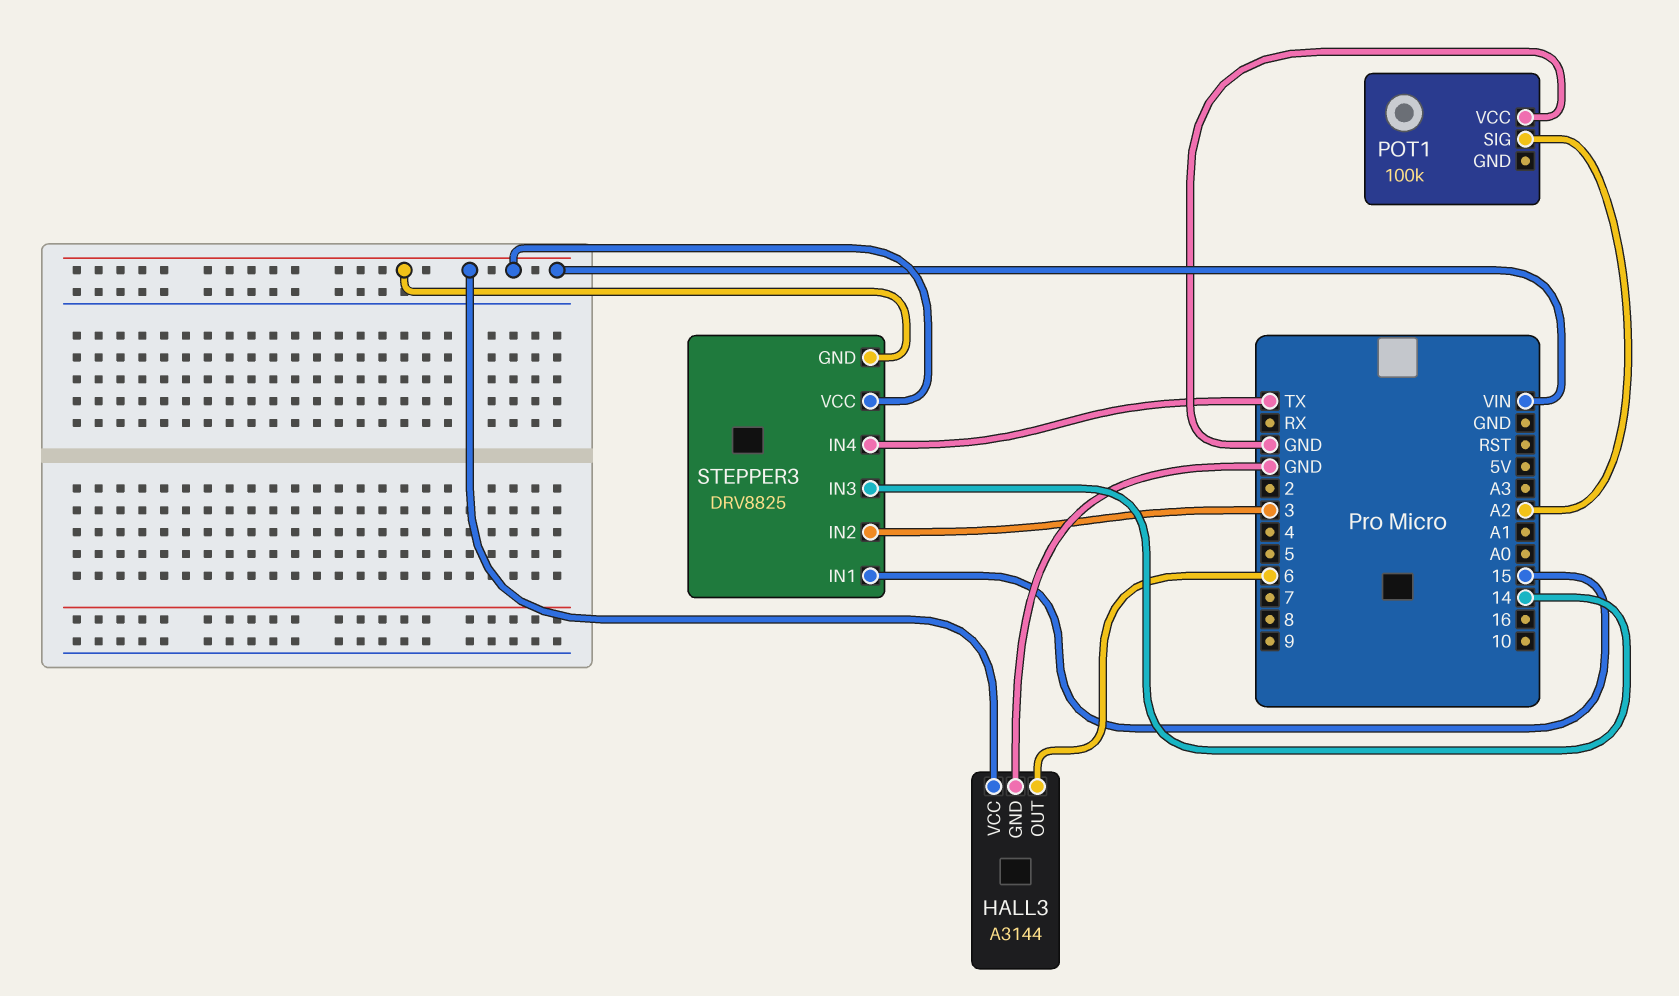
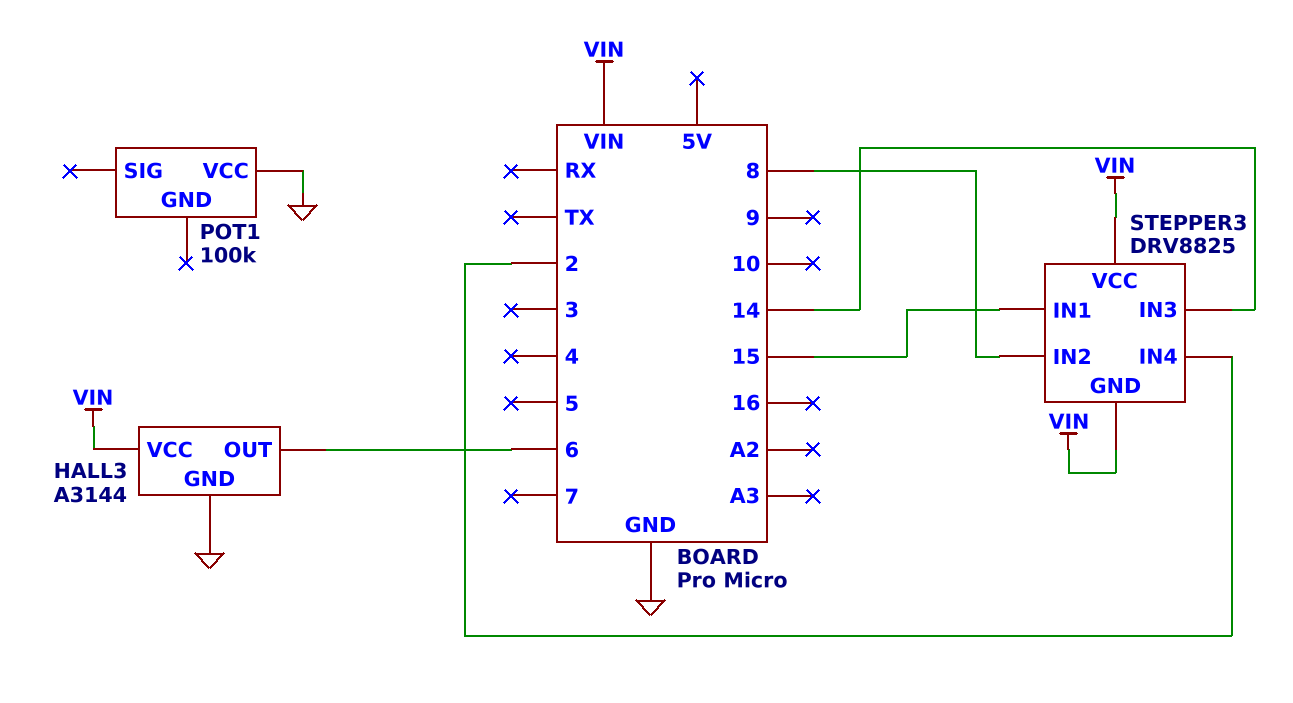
POT1 pin SIG: A2 -> none
STEPPER3 pin IN2: 3 -> 8
STEPPER3 pin IN4: TX -> 2

